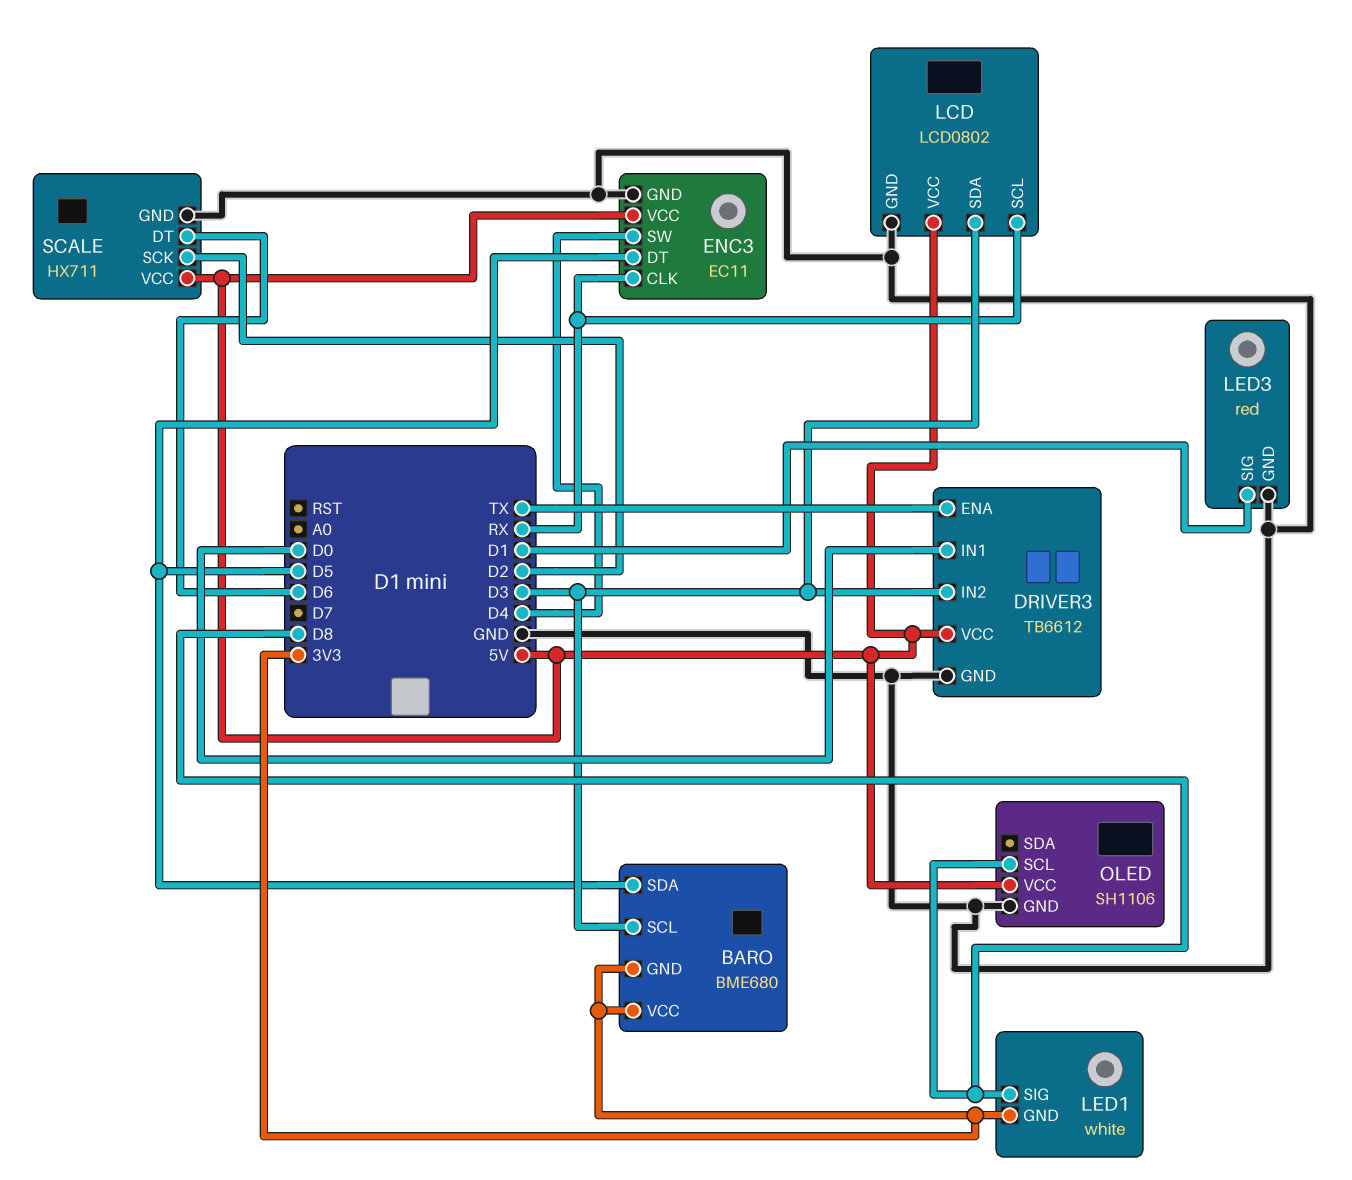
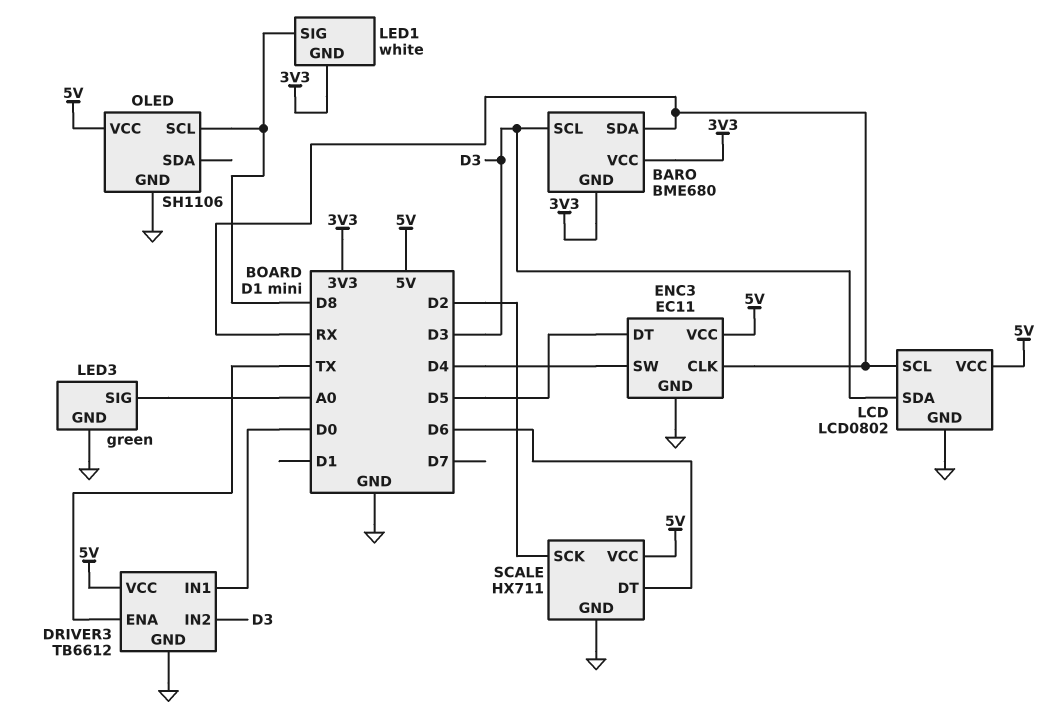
BARO pin SDA: D5 -> RX
LED3: red -> green
LED3 pin SIG: D1 -> A0

